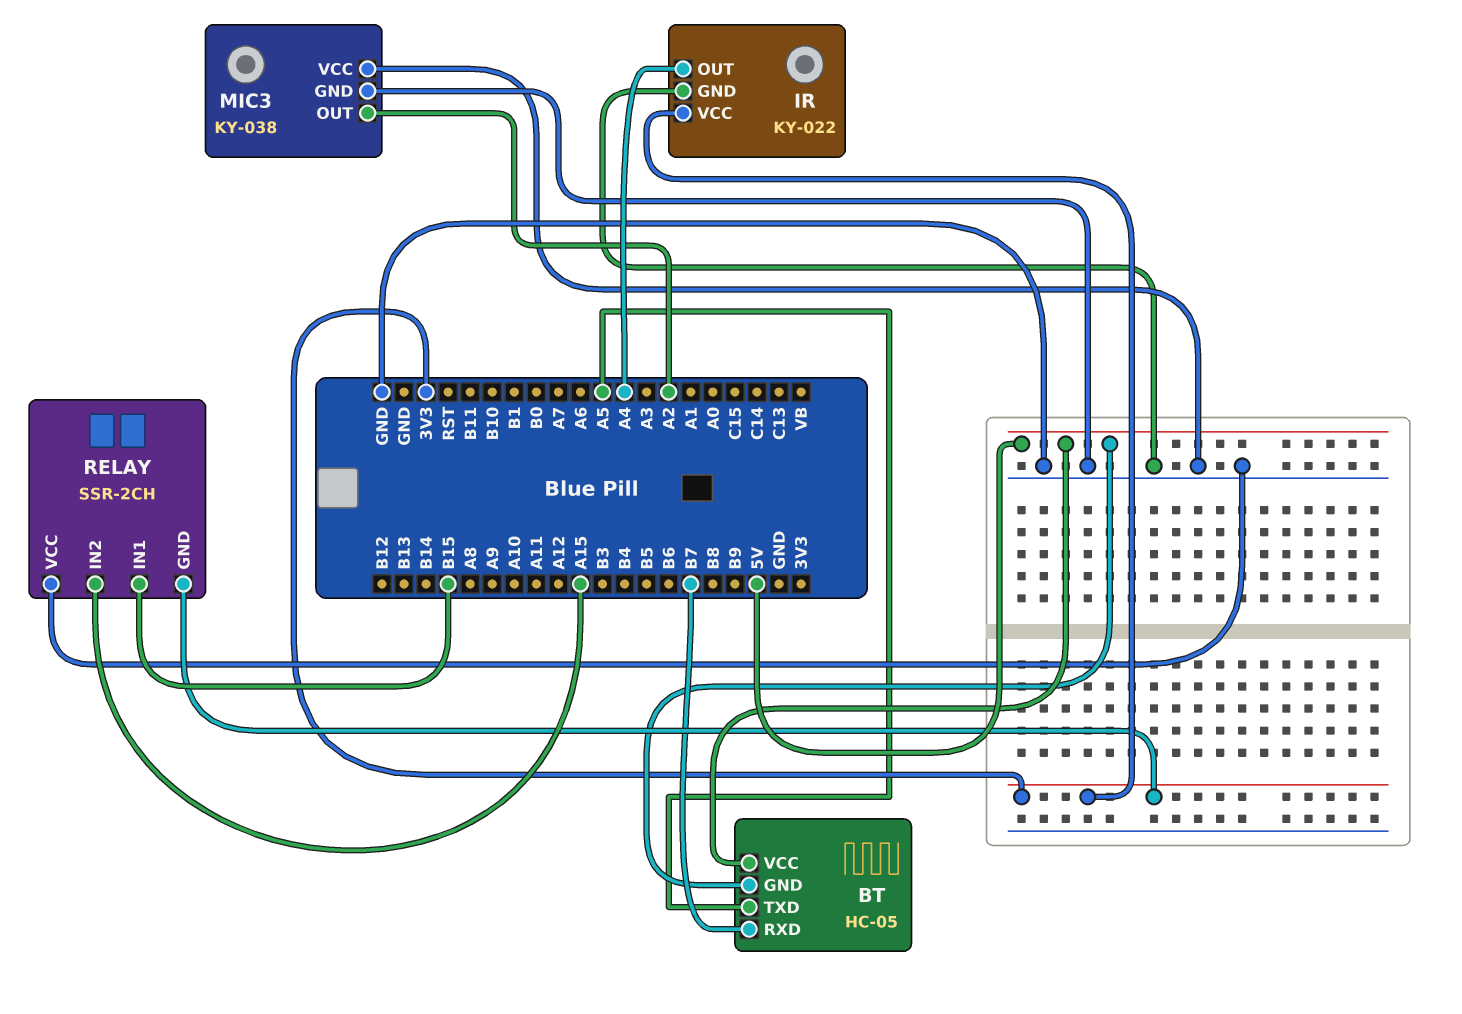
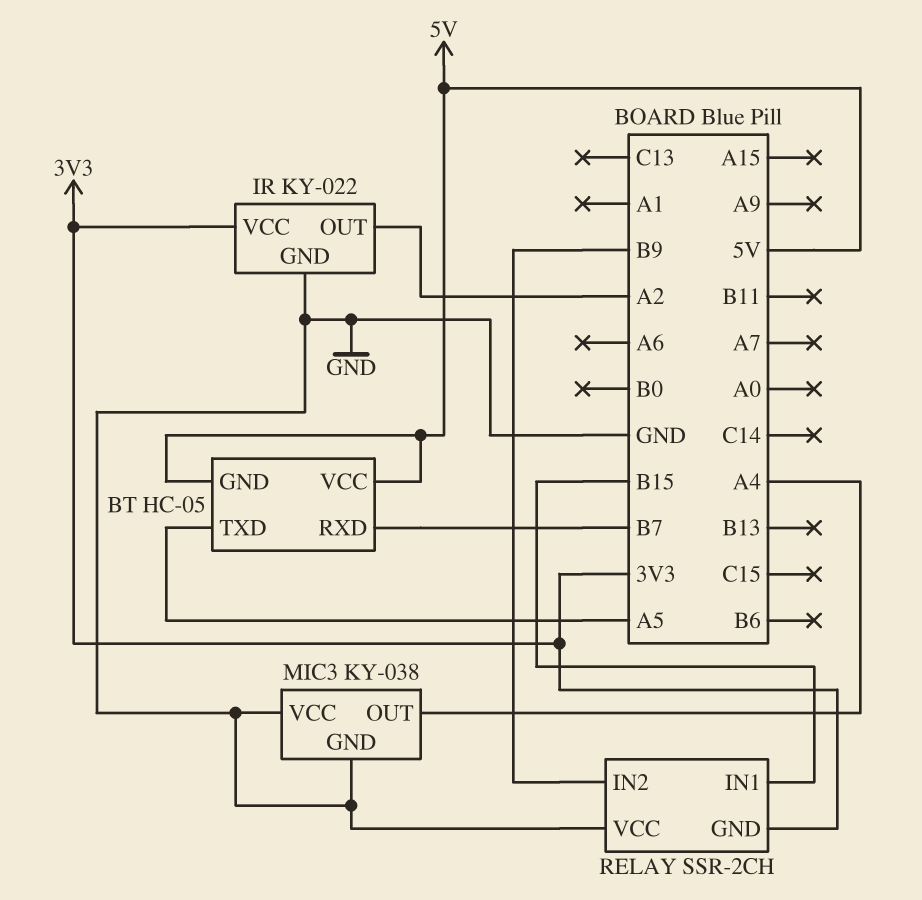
IR pin OUT: A4 -> A2
MIC3 pin OUT: A2 -> A4
RELAY pin IN2: A15 -> B9

